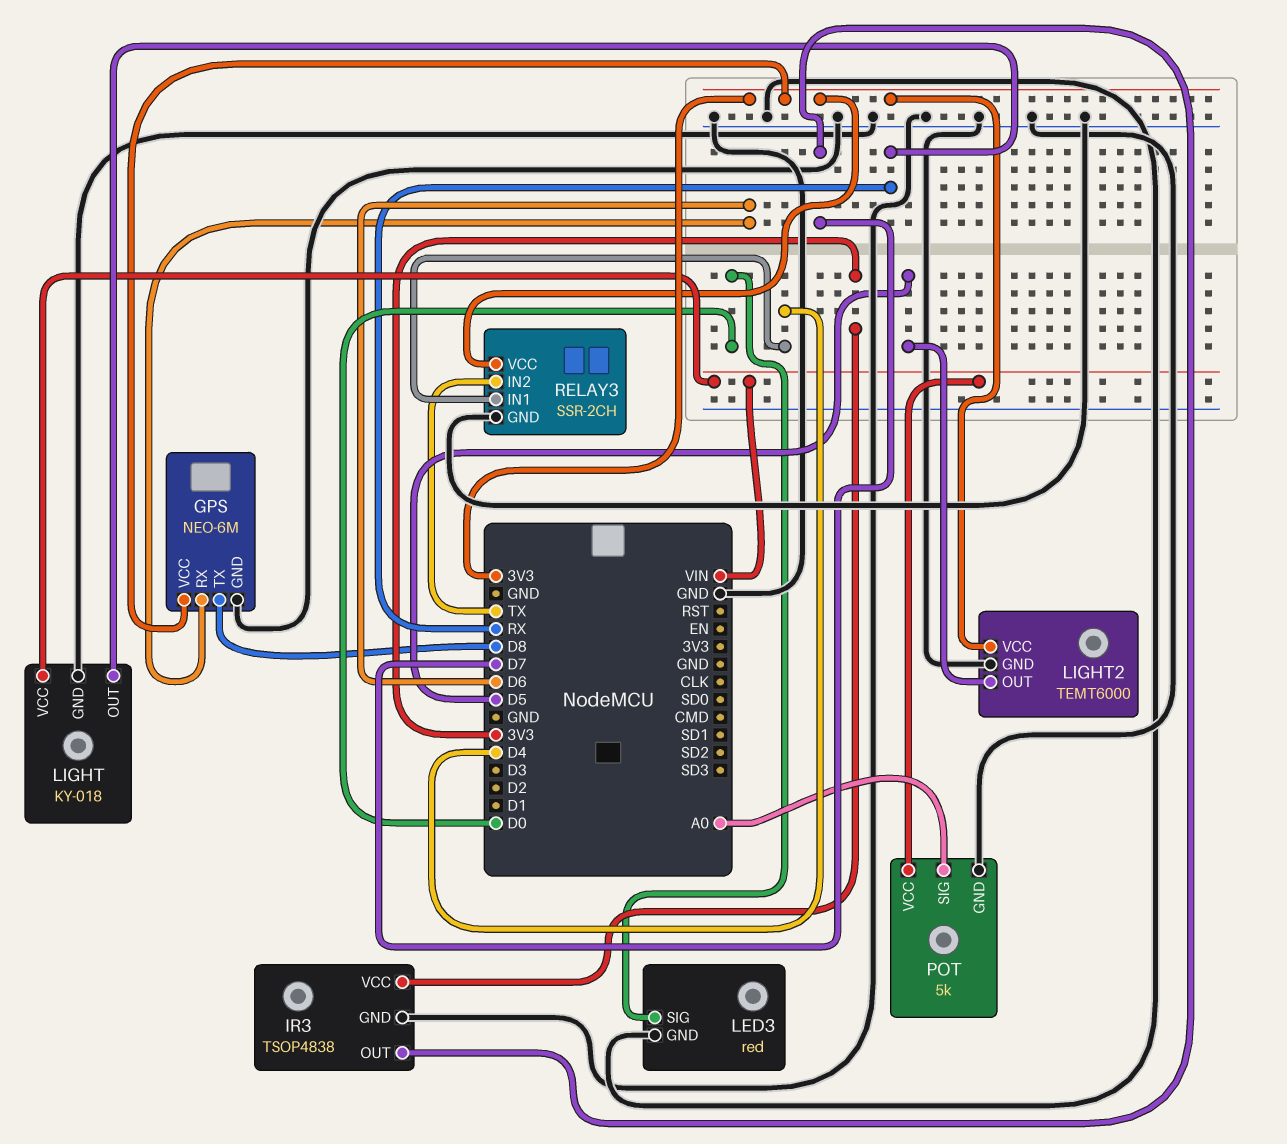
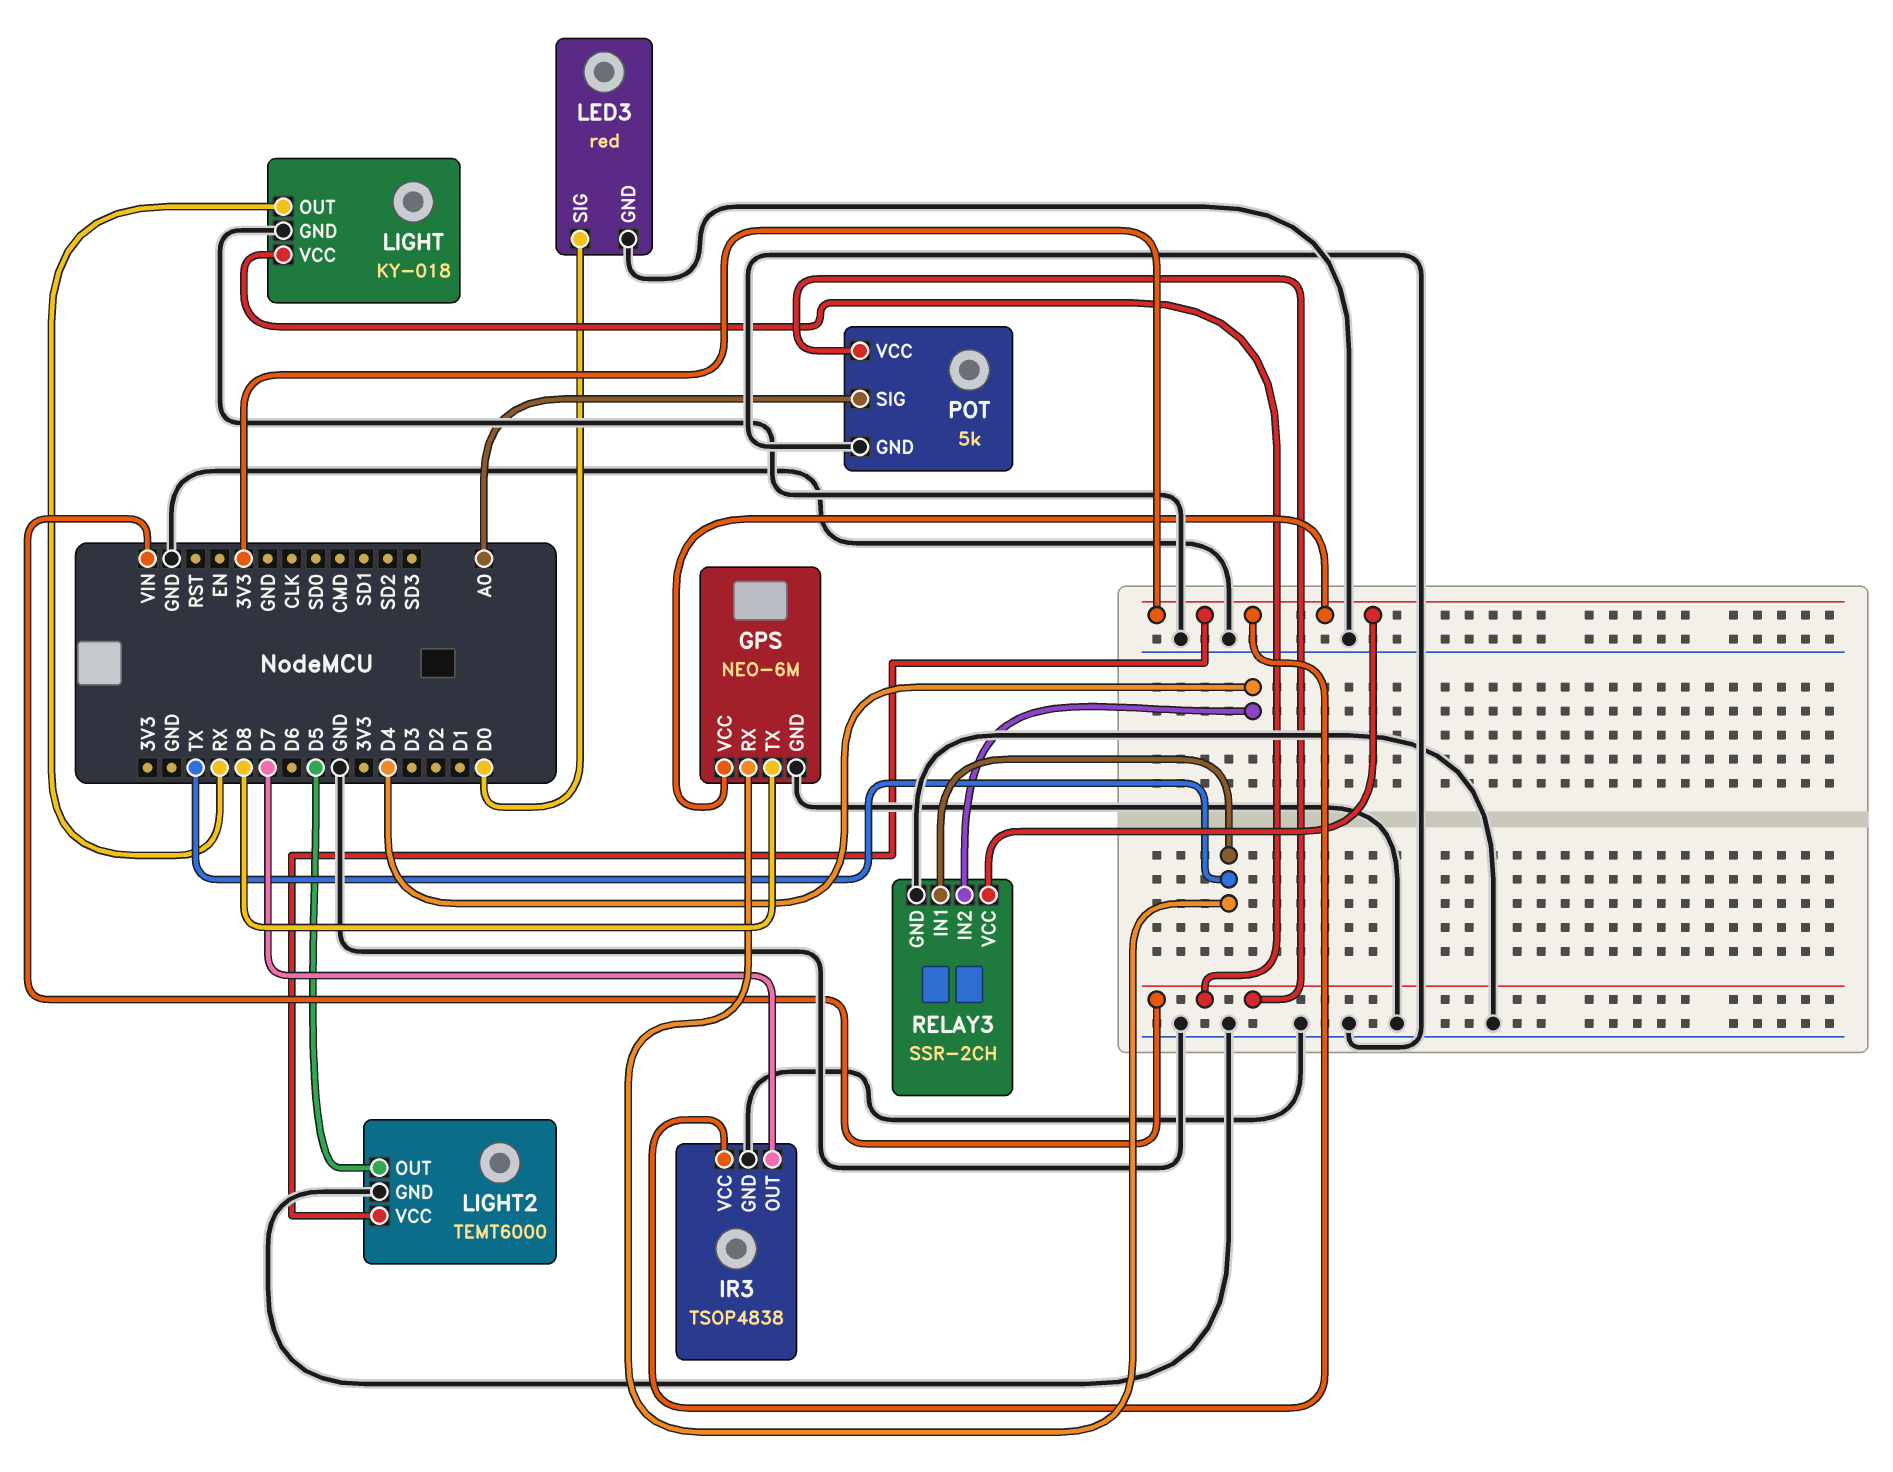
GPS pin RX: D6 -> TX
RELAY3 pin IN1: D4 -> TX
RELAY3 pin IN2: TX -> D4

